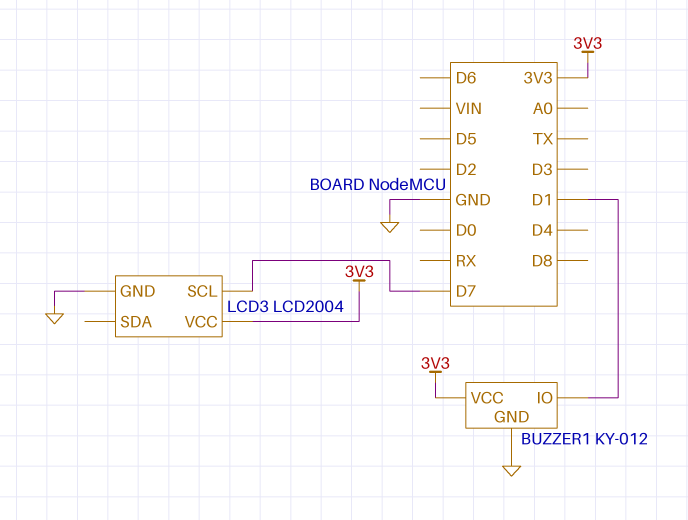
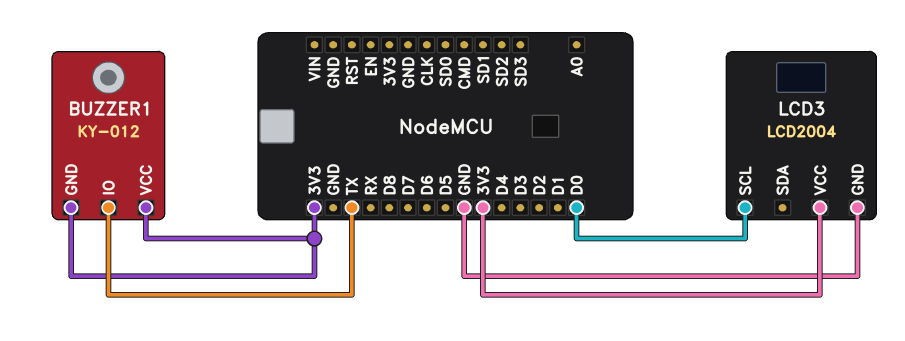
BUZZER1 pin GND: GND -> 3V3
BUZZER1 pin IO: D1 -> TX
LCD3 pin SCL: D7 -> D0

